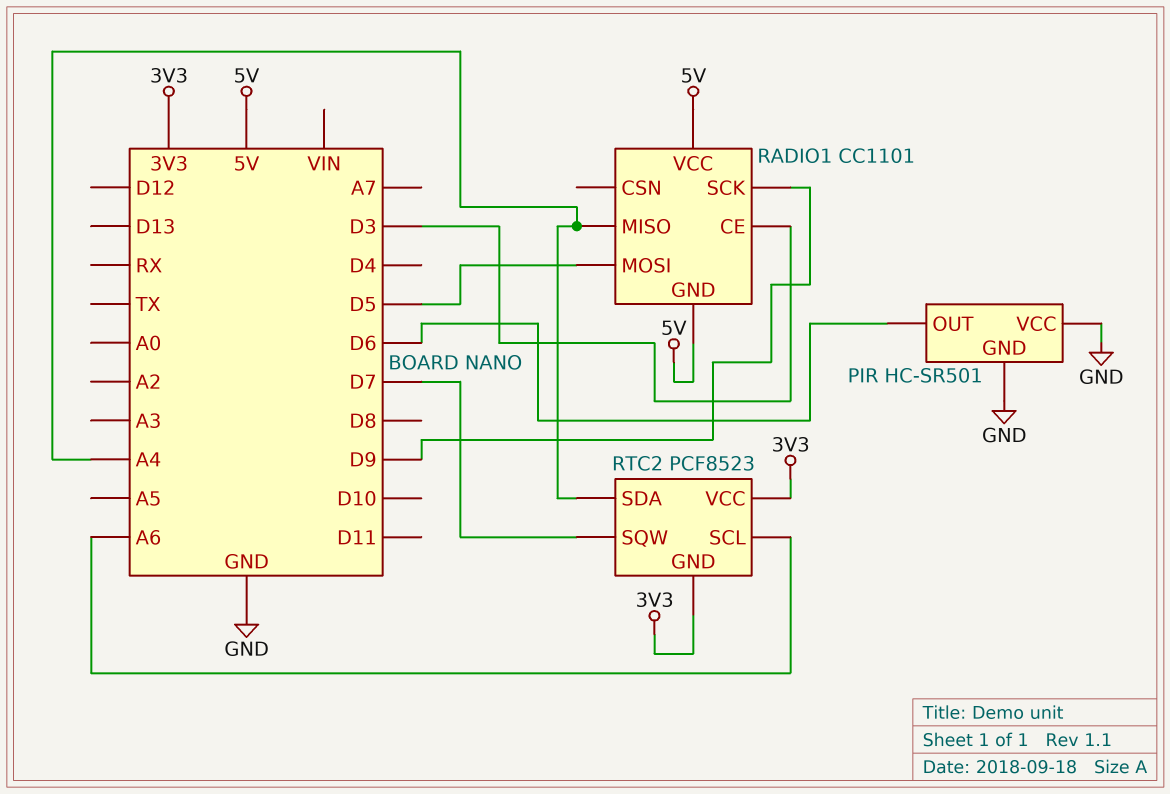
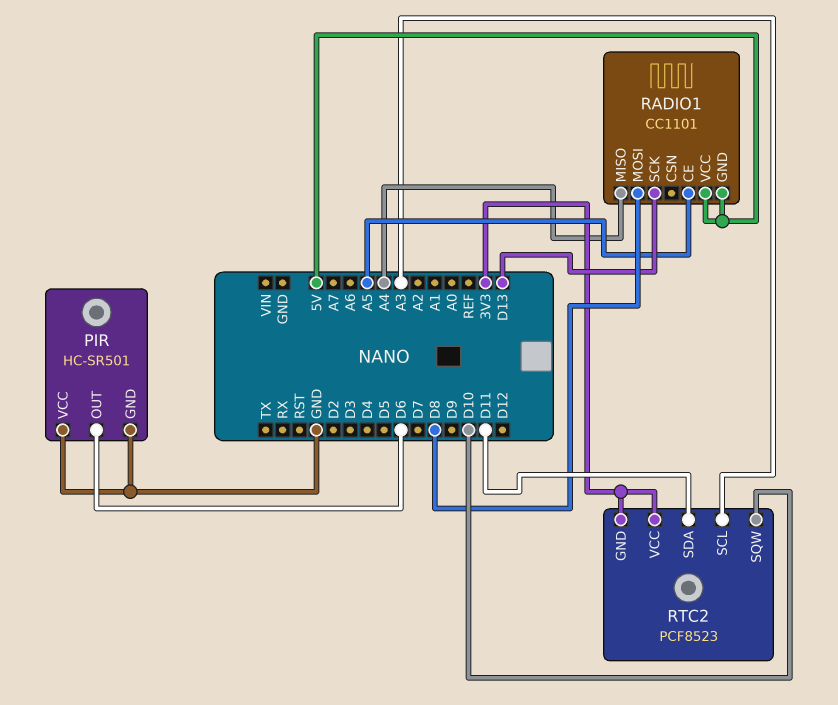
RADIO1 pin CE: D3 -> A5
RADIO1 pin MOSI: D5 -> D8
RADIO1 pin SCK: D9 -> D13
RTC2 pin SCL: A6 -> A3
RTC2 pin SDA: A4 -> D11
RTC2 pin SQW: D7 -> D10

